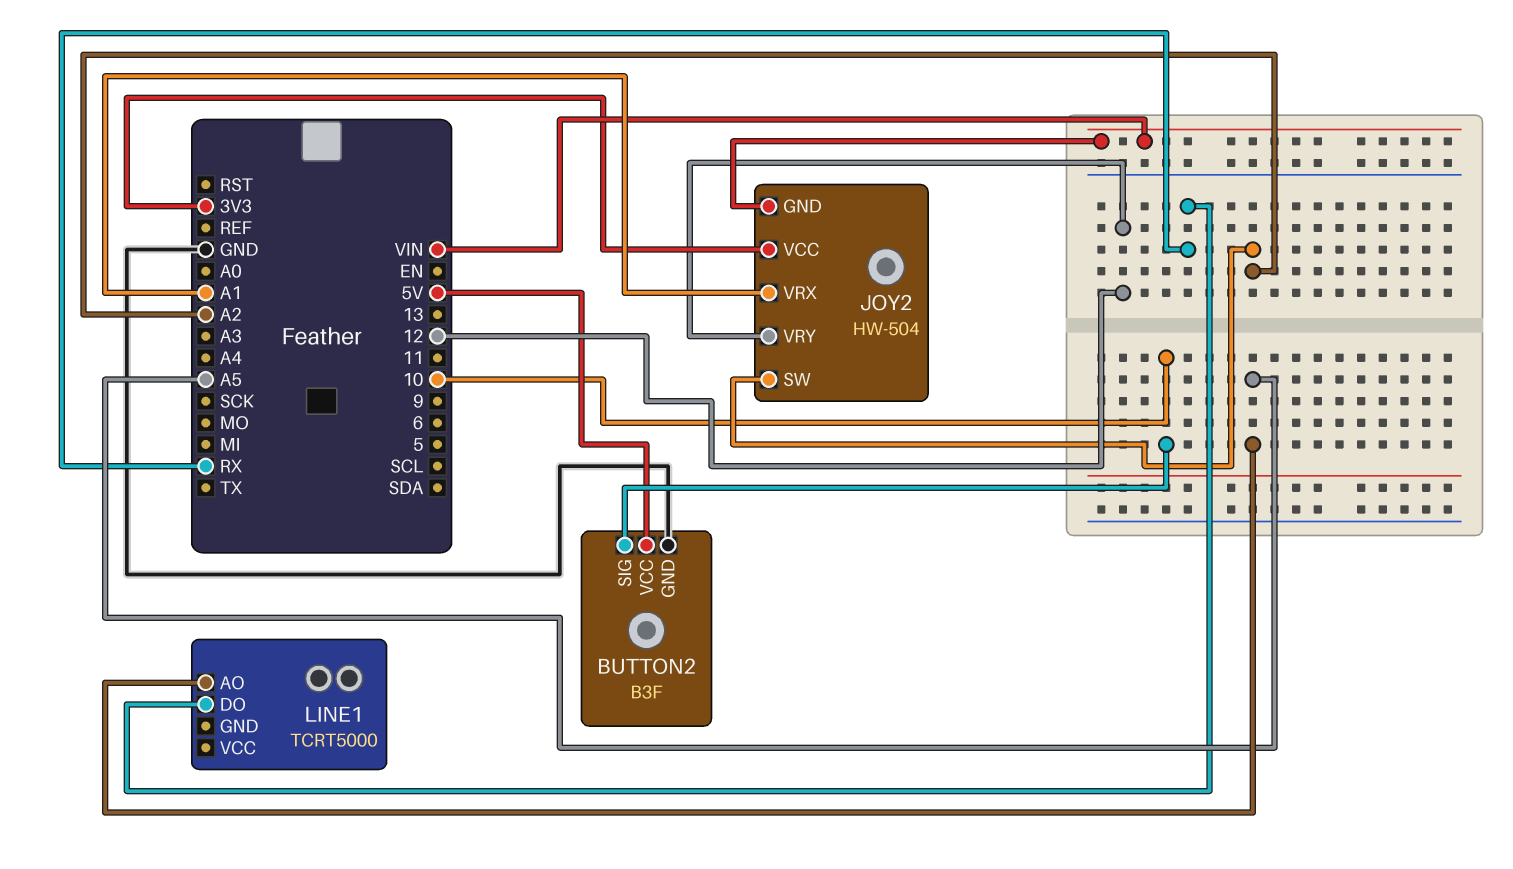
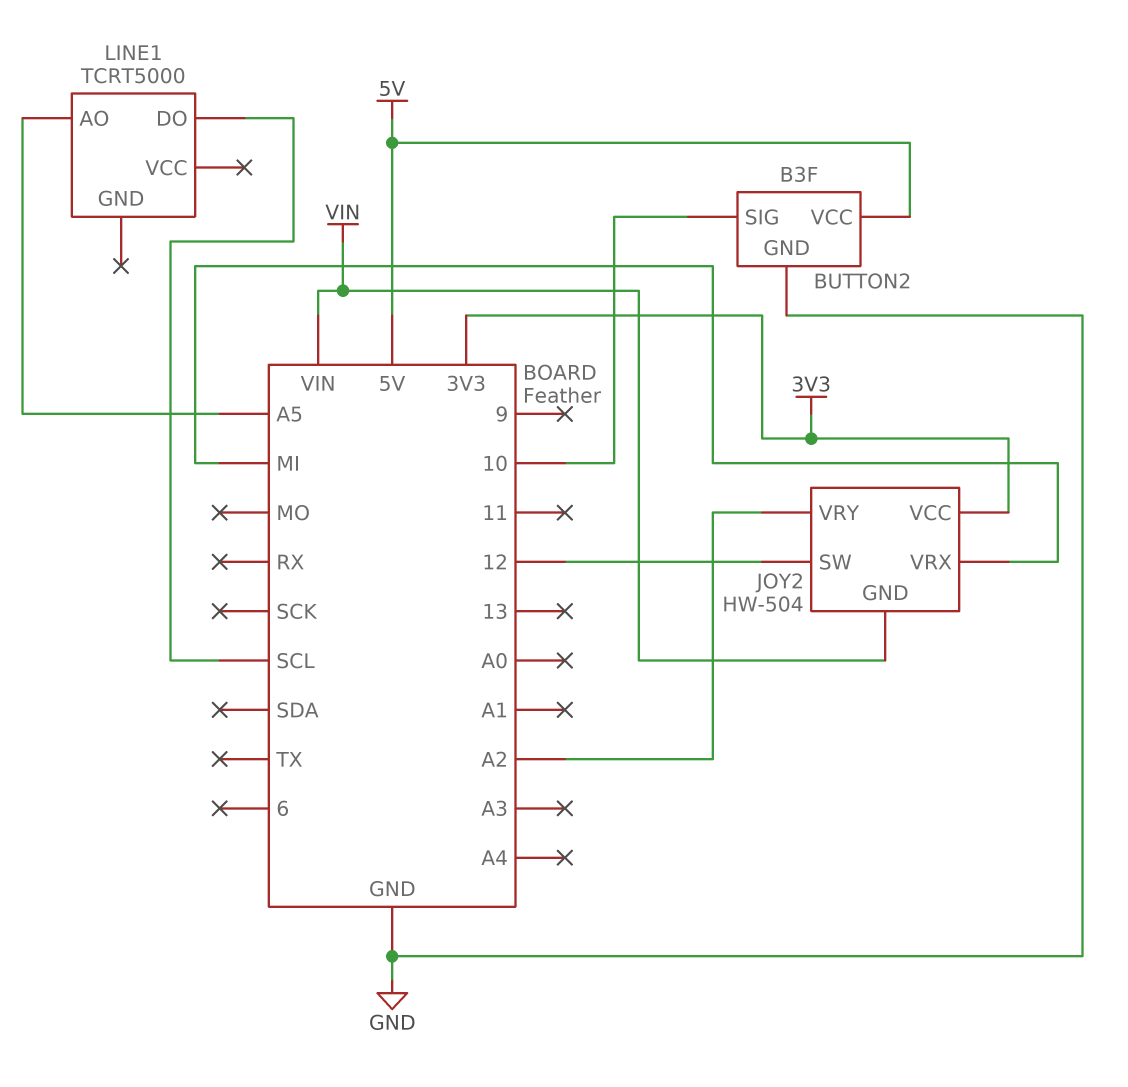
JOY2 pin SW: A2 -> 12
JOY2 pin VRX: A1 -> MI
JOY2 pin VRY: 12 -> A2
LINE1 pin DO: RX -> SCL

